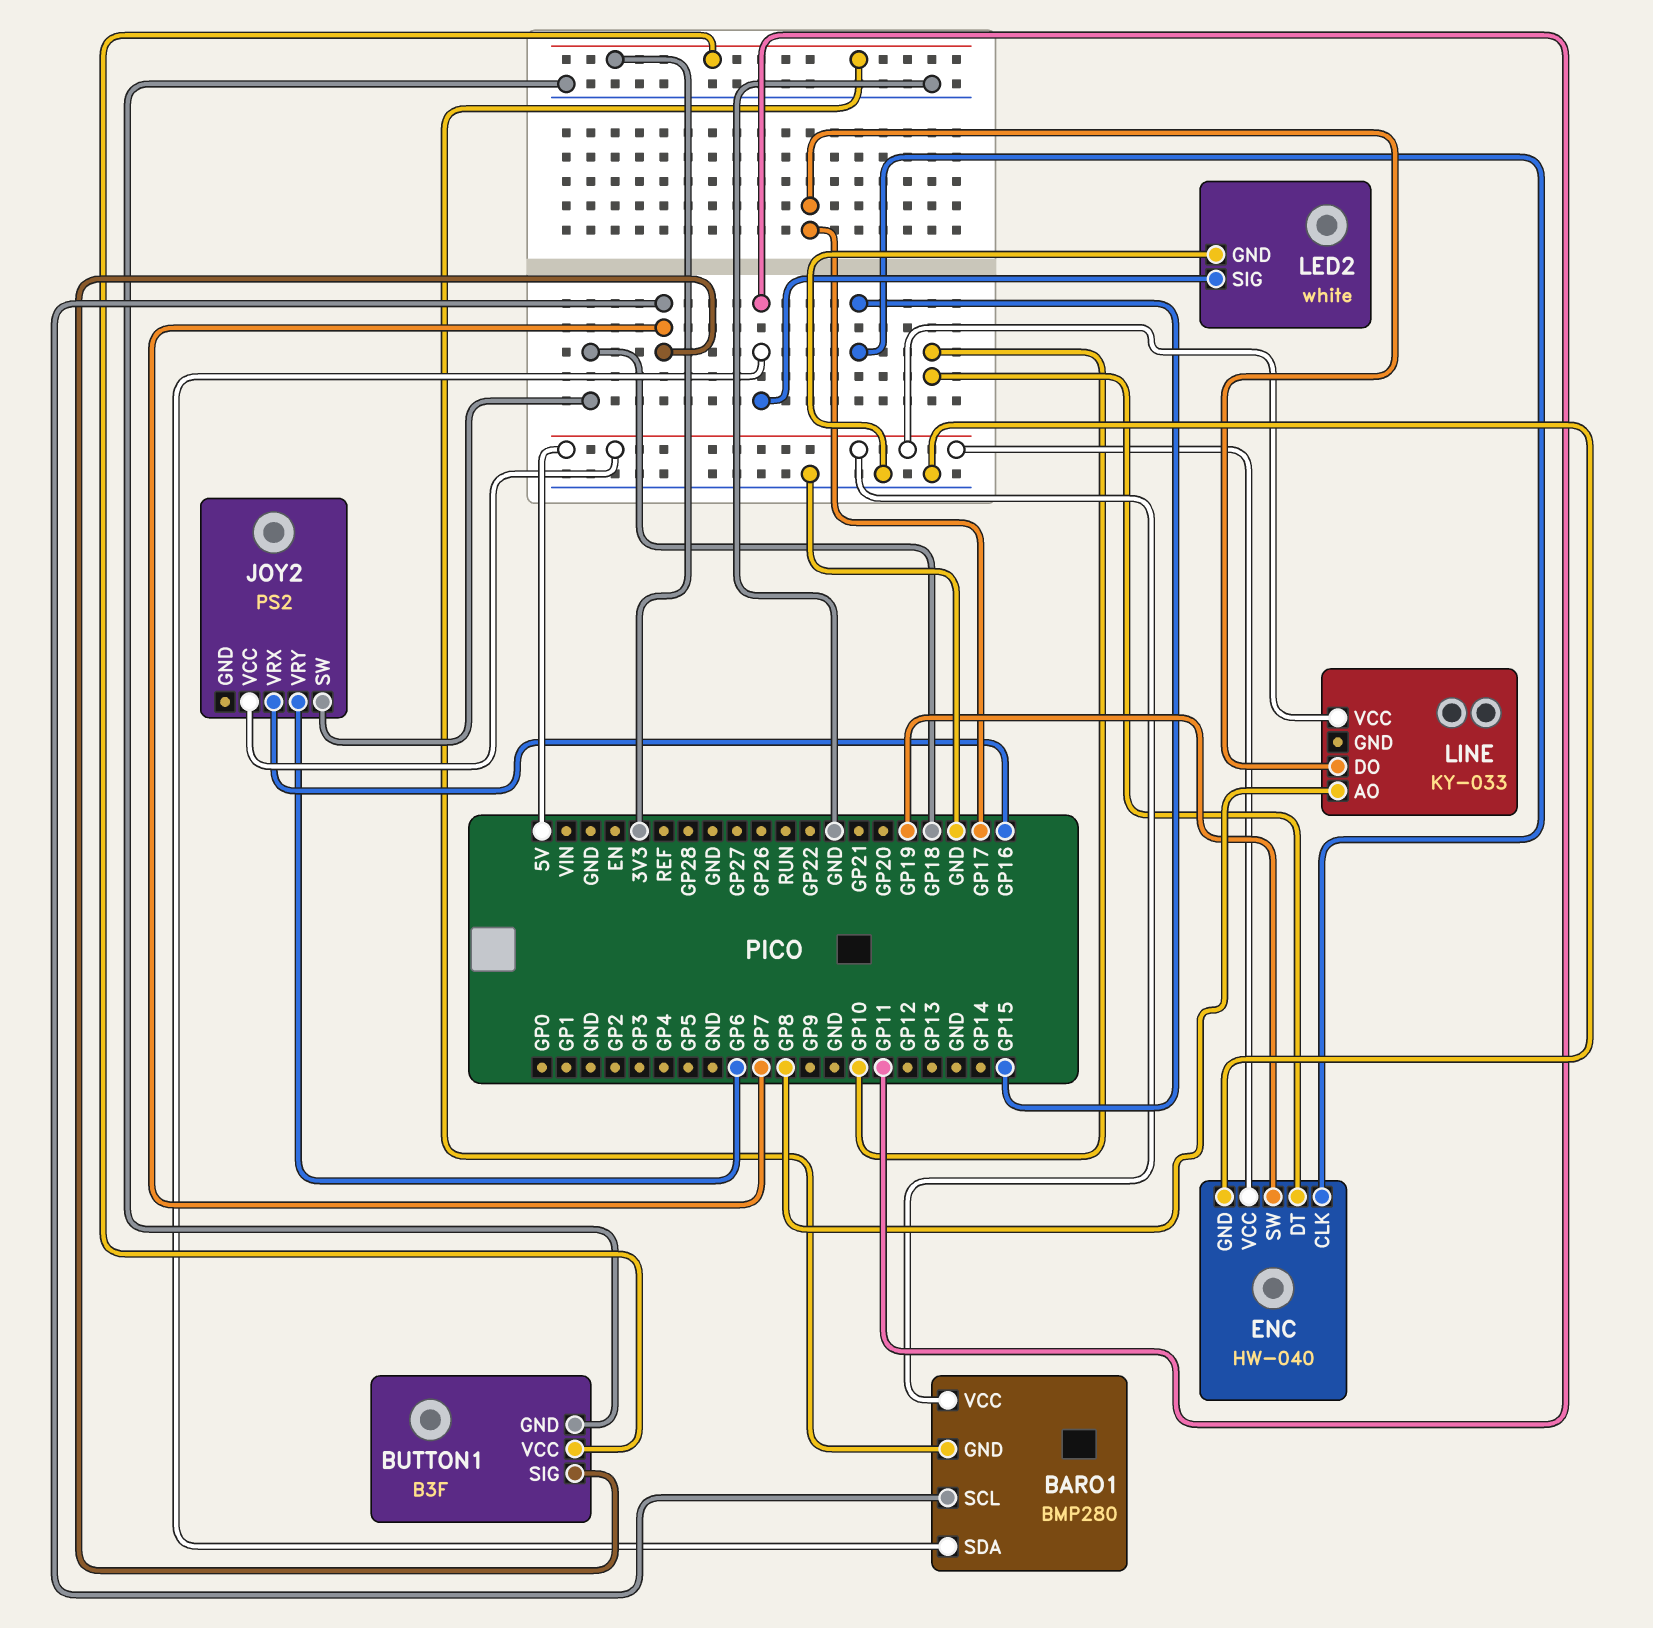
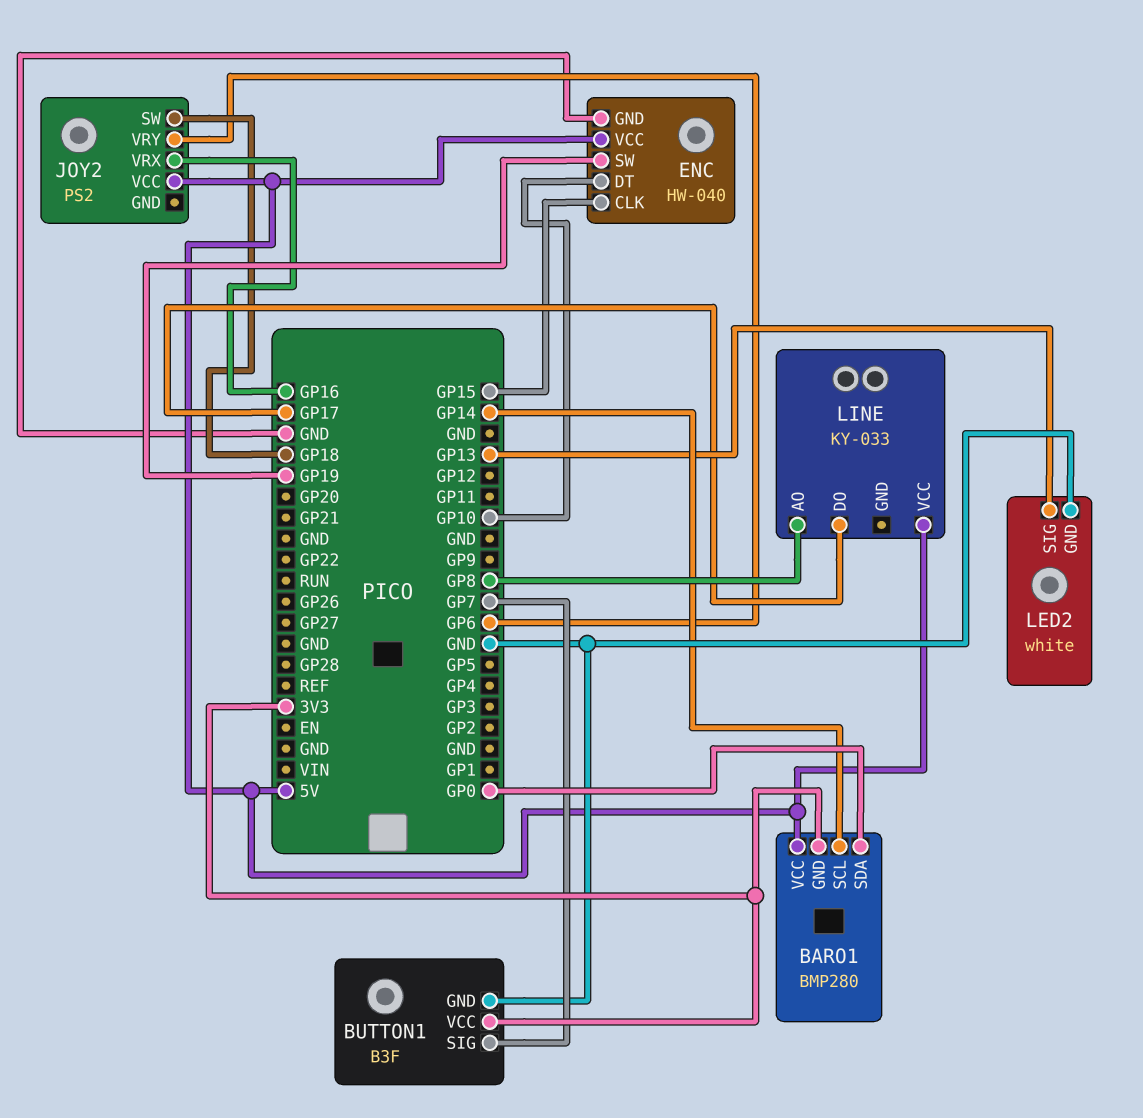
BARO1 pin SCL: GP7 -> GP14
BARO1 pin SDA: GP11 -> GP0
LED2 pin SIG: GP11 -> GP13

